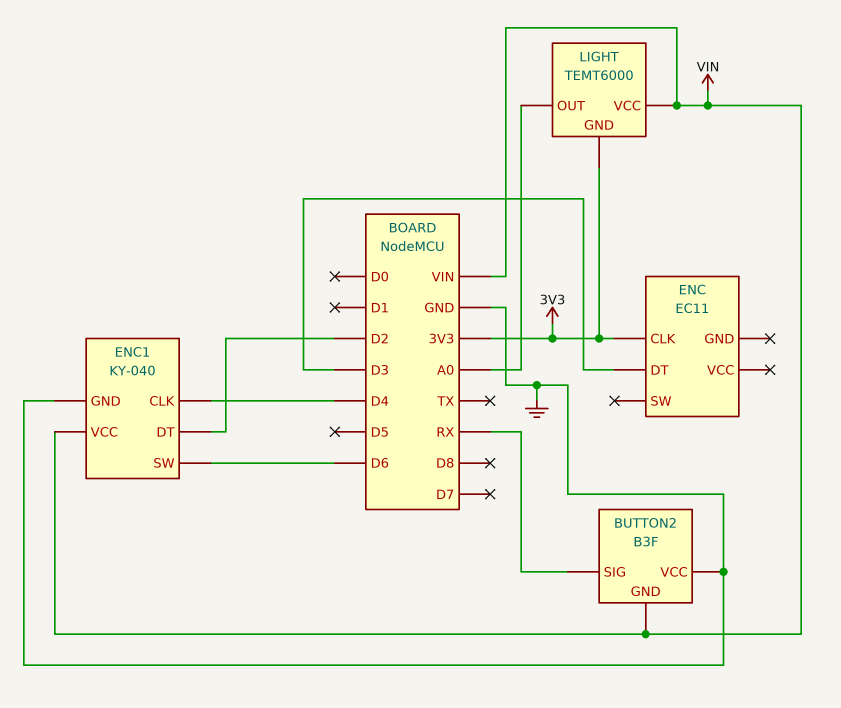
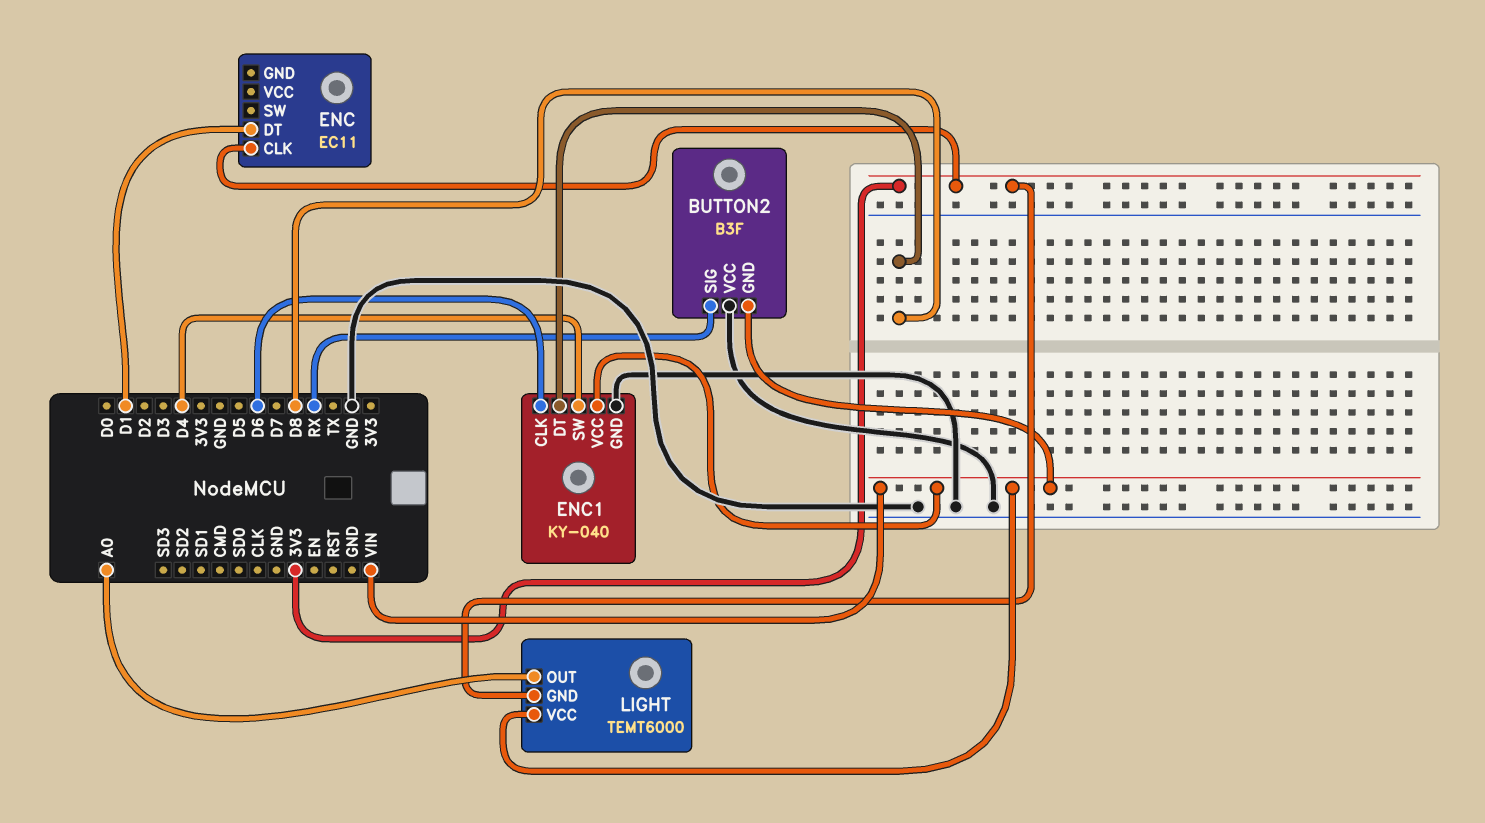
ENC pin DT: D3 -> D1
ENC1 pin CLK: D4 -> D6
ENC1 pin DT: D2 -> D8
ENC1 pin SW: D6 -> D4

